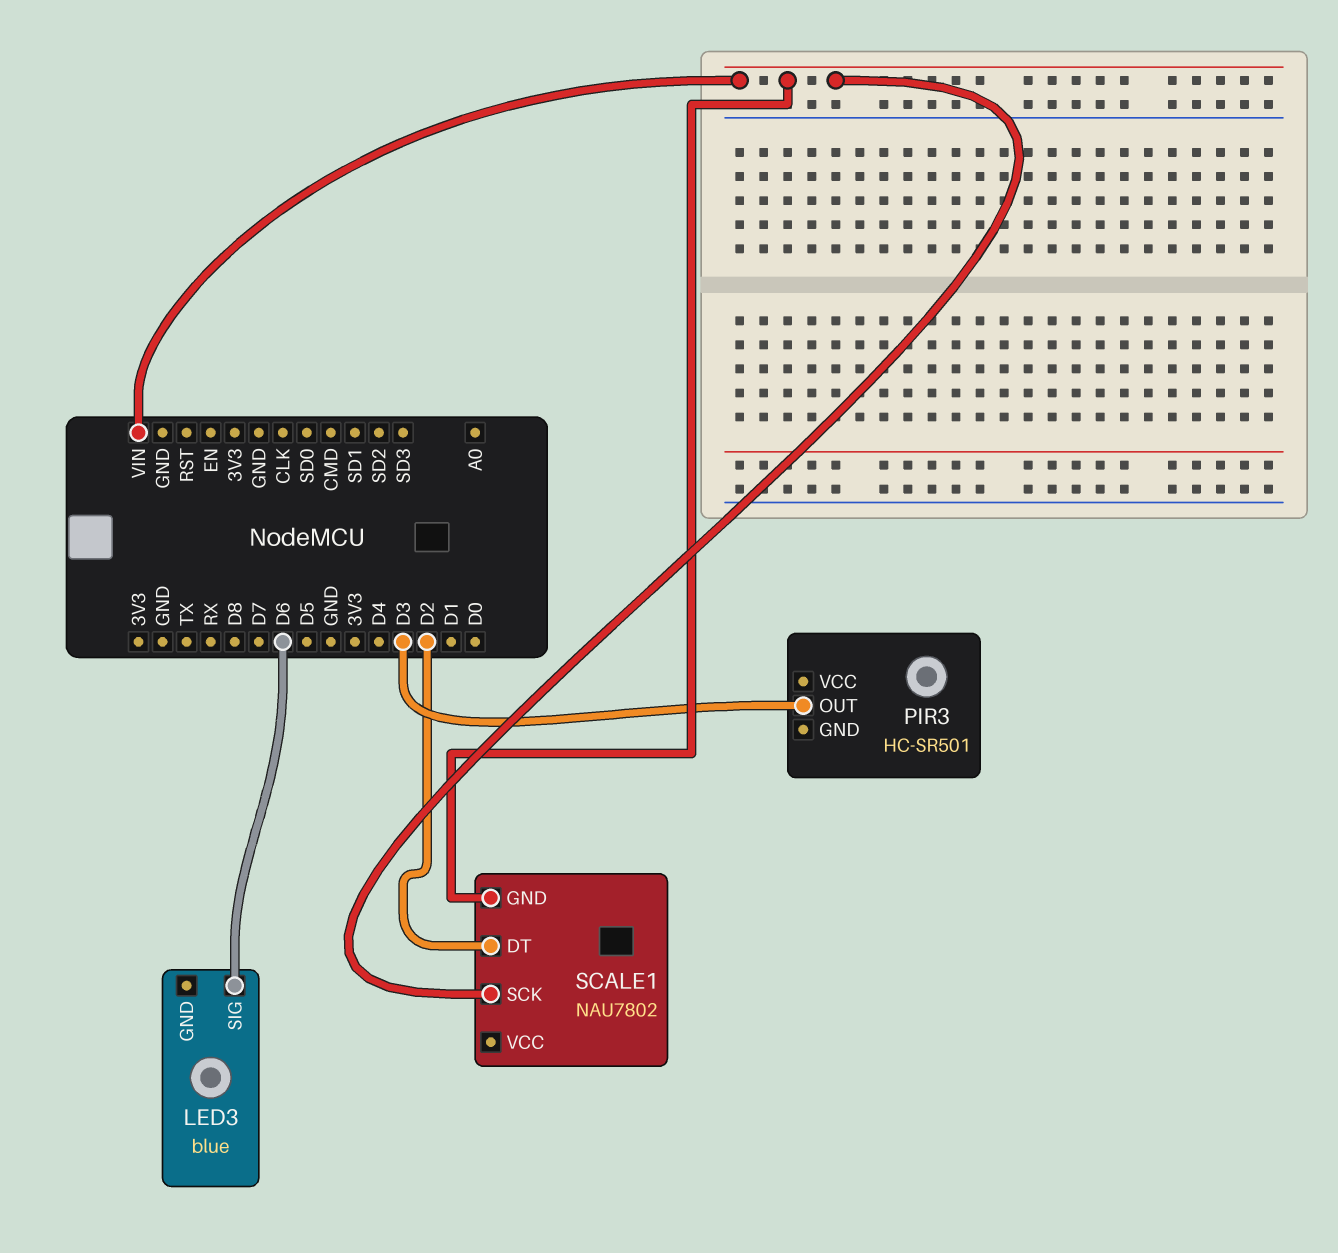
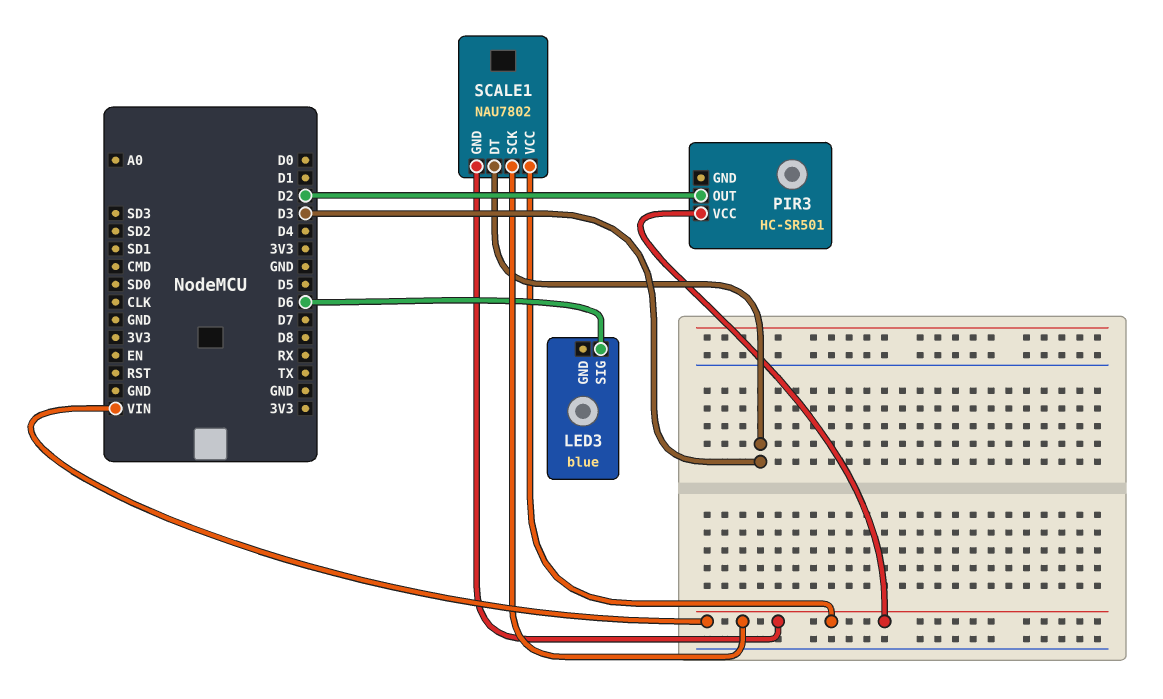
PIR3 pin OUT: D3 -> D2
PIR3 pin VCC: none -> VIN
SCALE1 pin DT: D2 -> D3
SCALE1 pin VCC: none -> VIN

